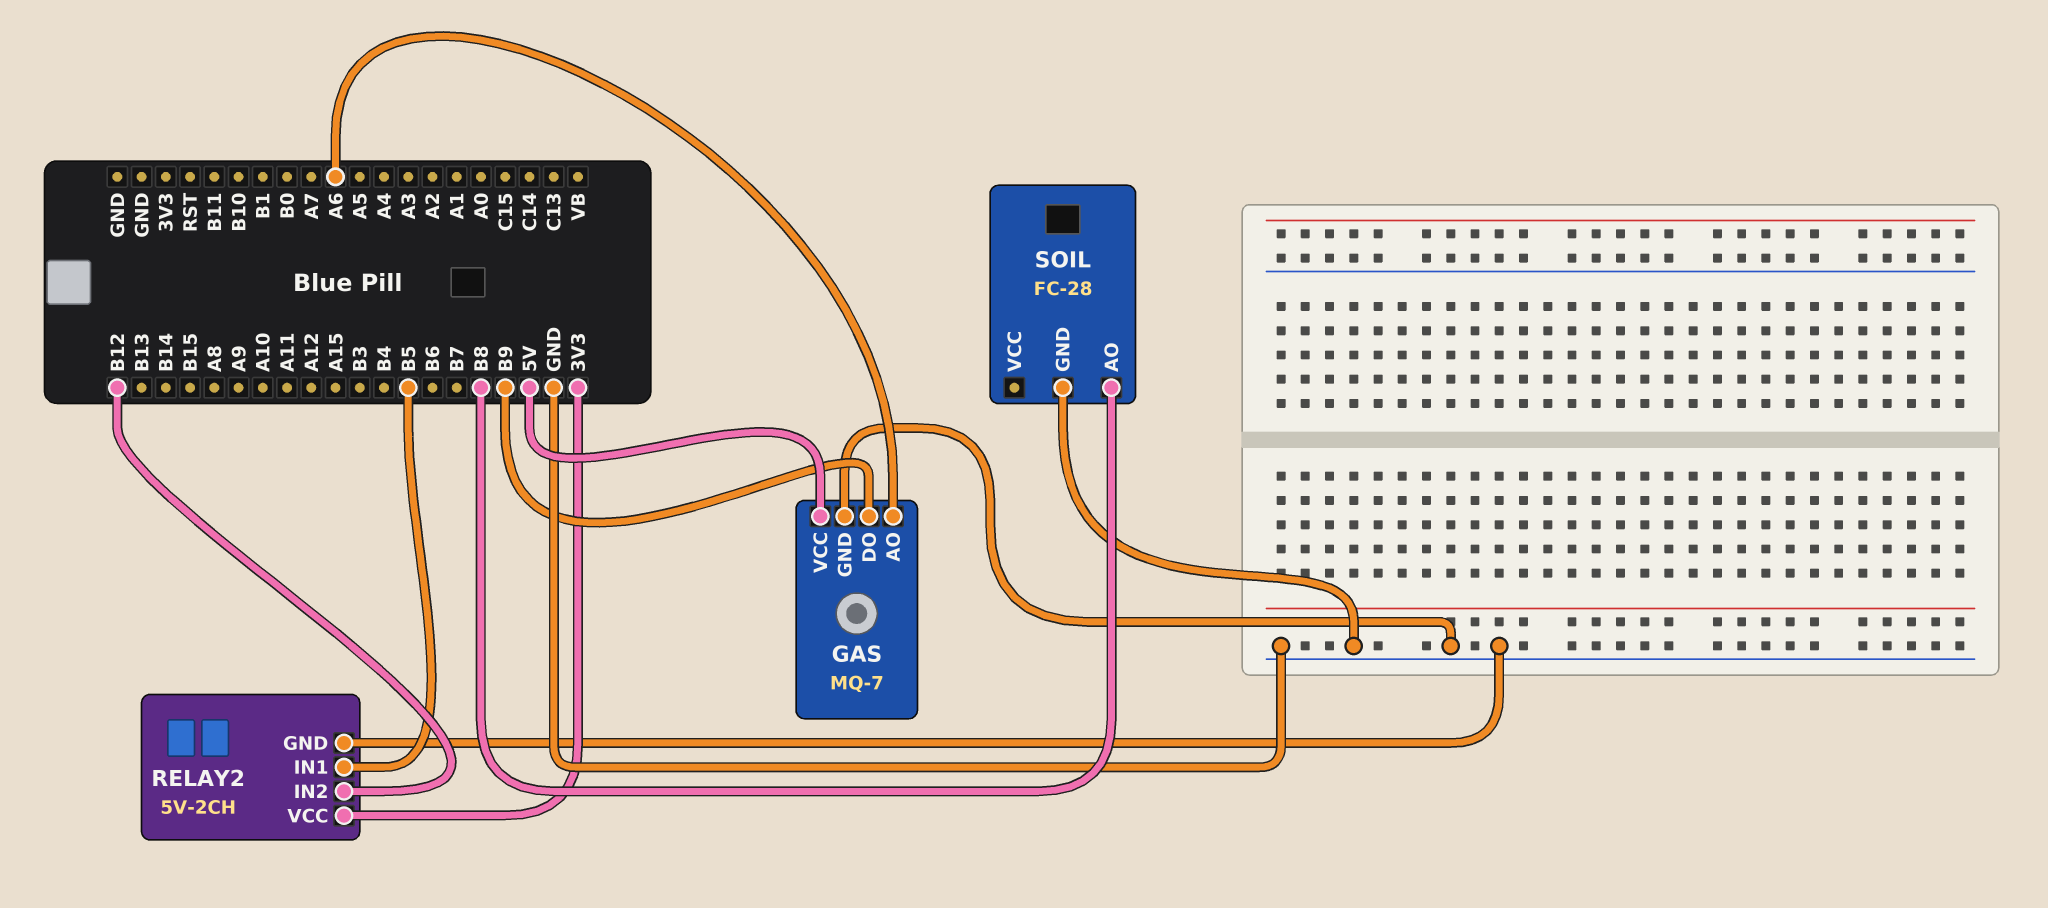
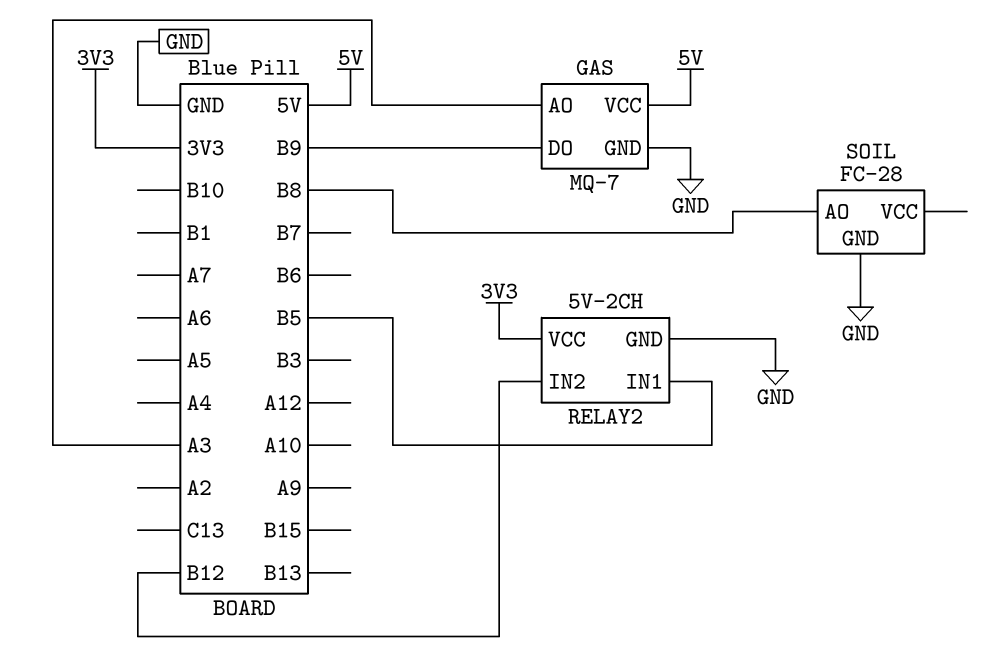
GAS pin AO: A6 -> A3

